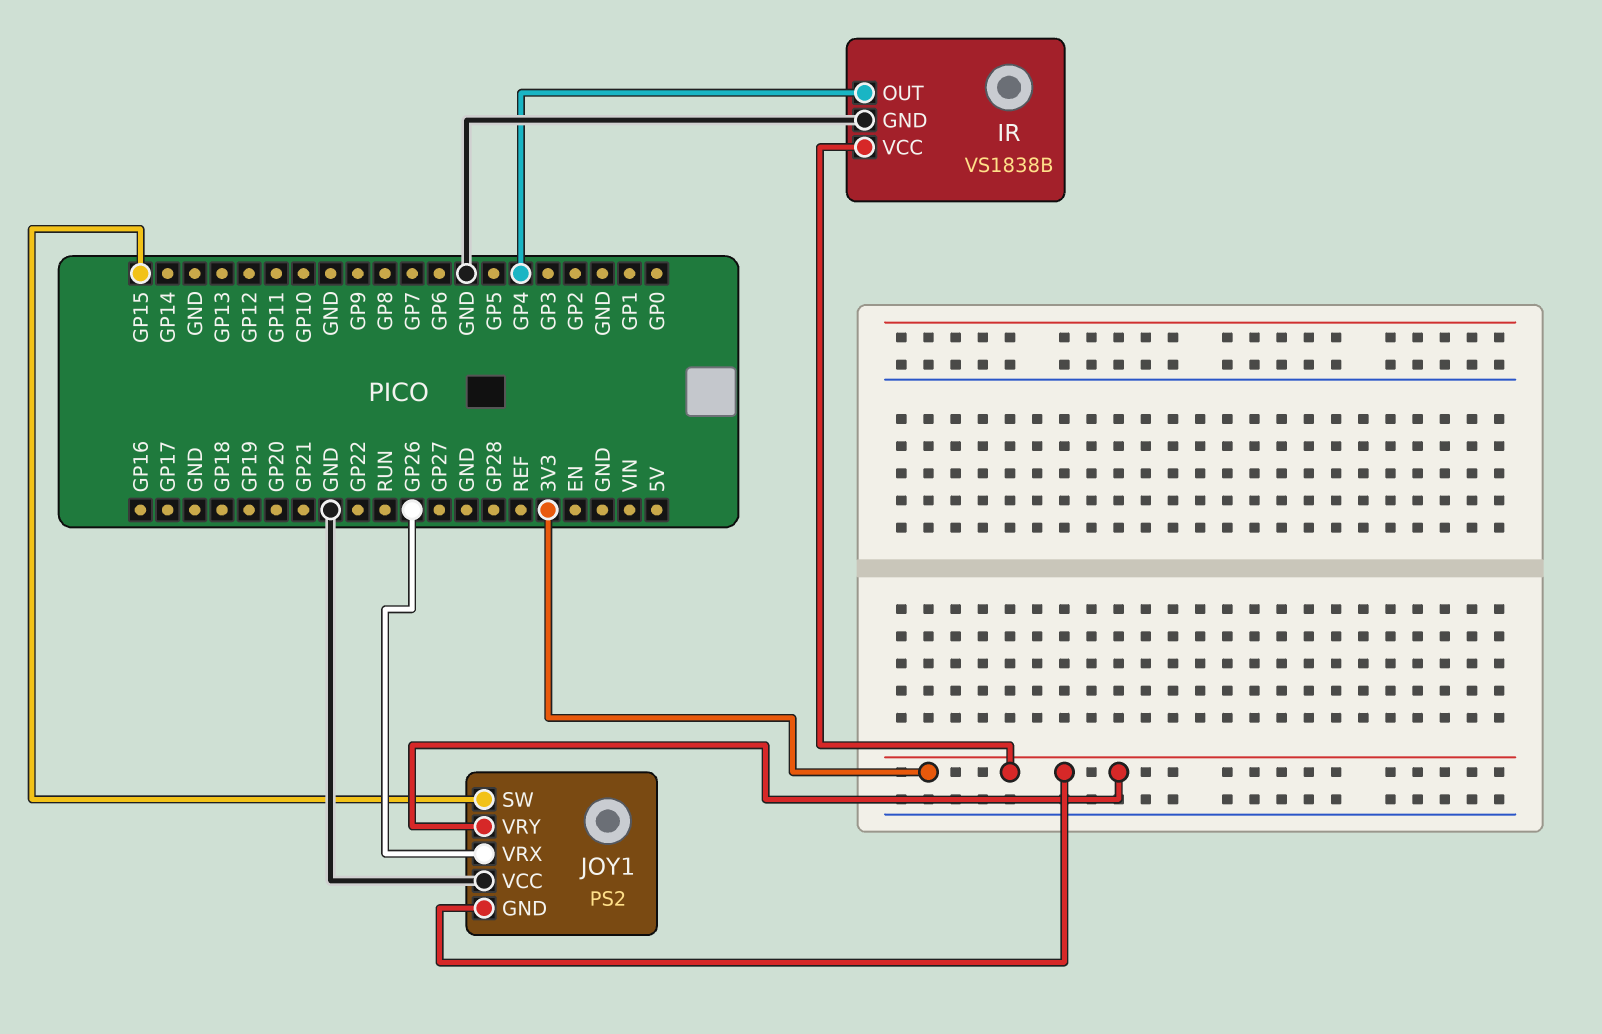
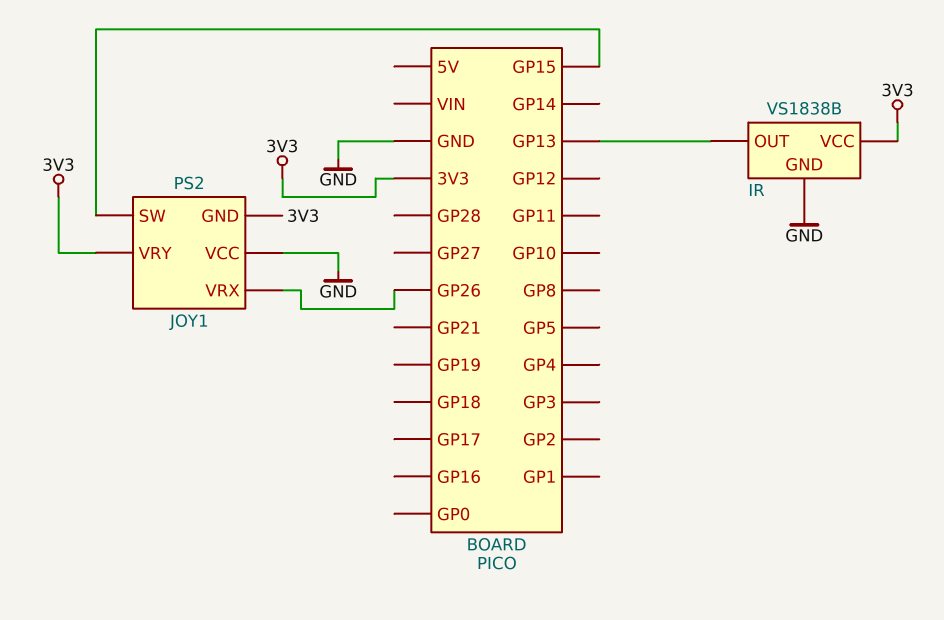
IR pin OUT: GP4 -> GP13

